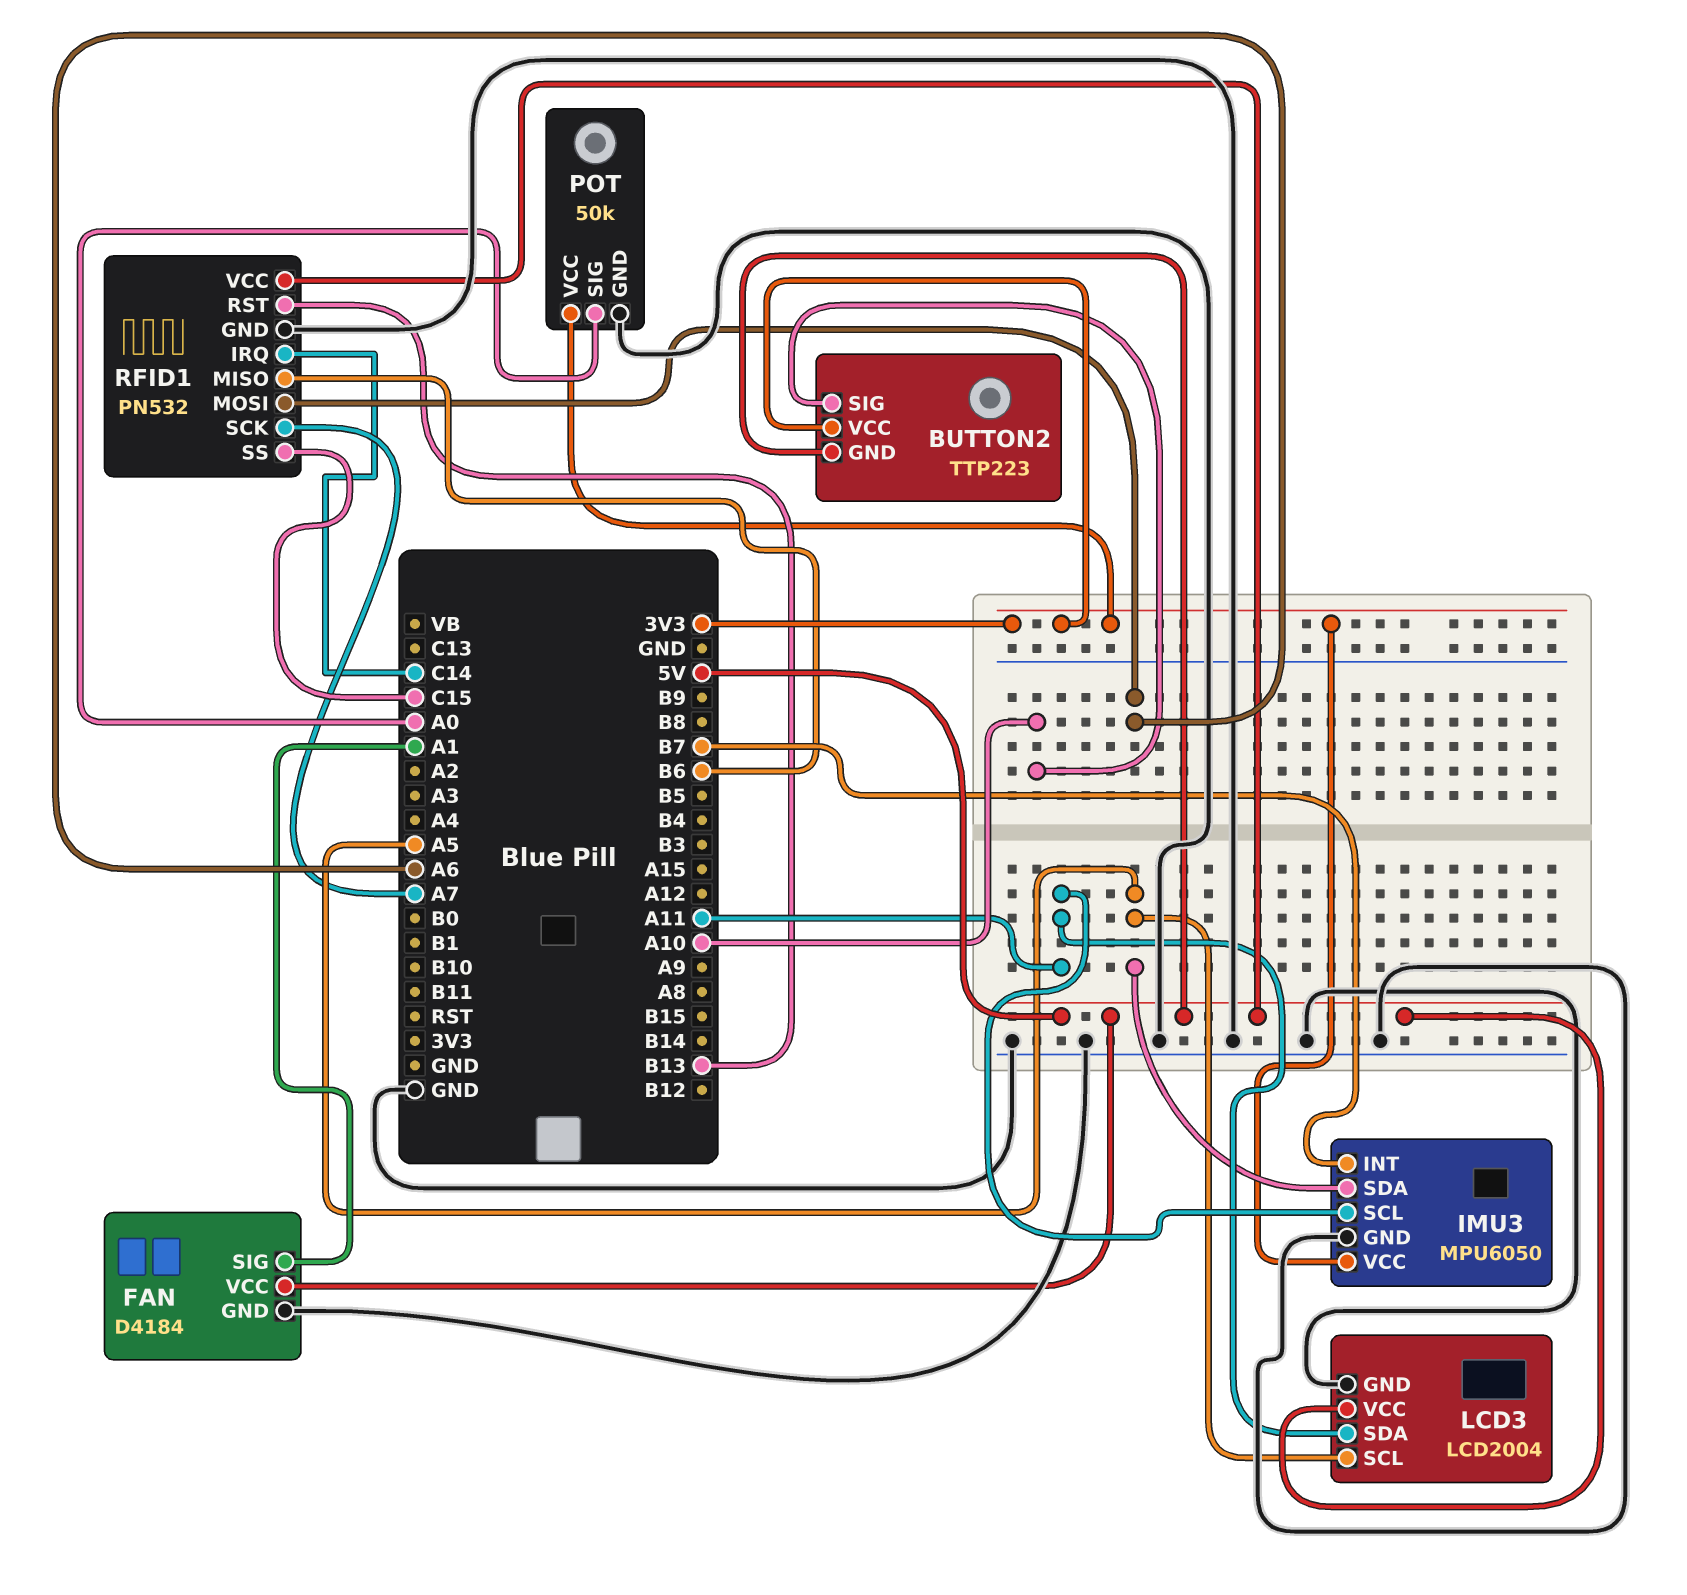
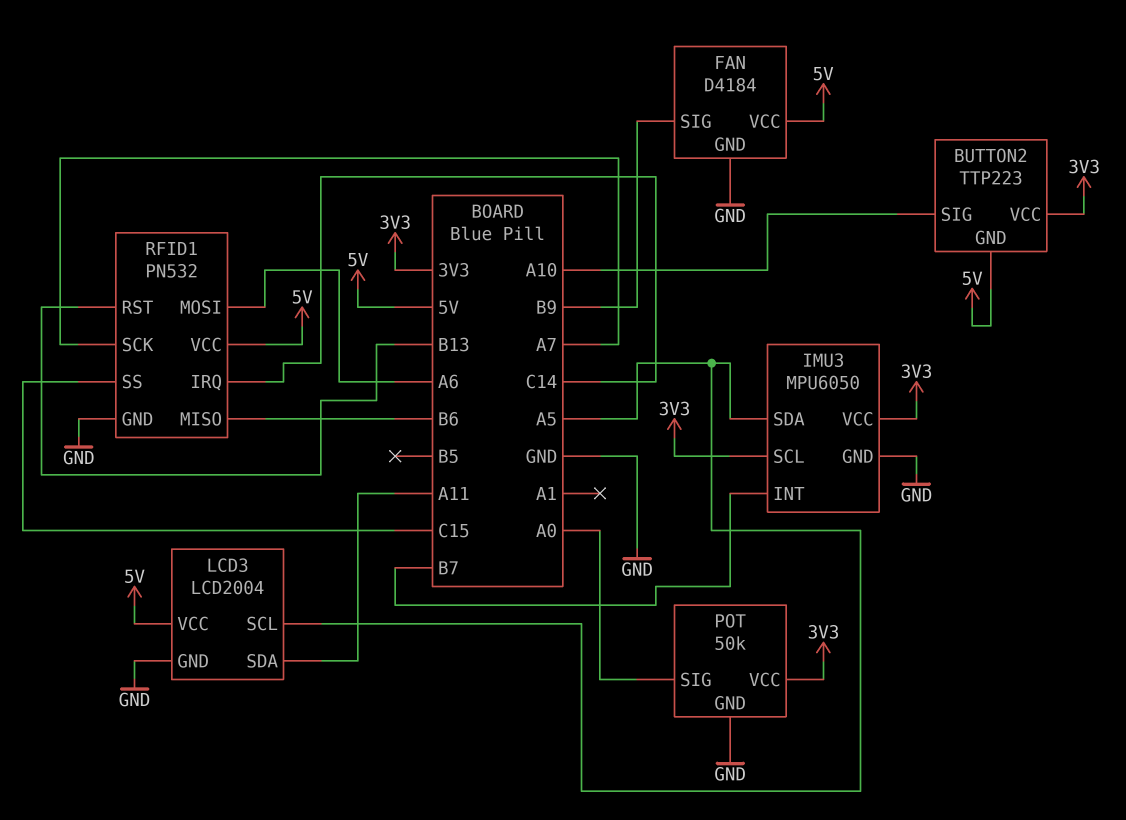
FAN pin SIG: A1 -> B9
IMU3 pin SCL: A11 -> 3V3

